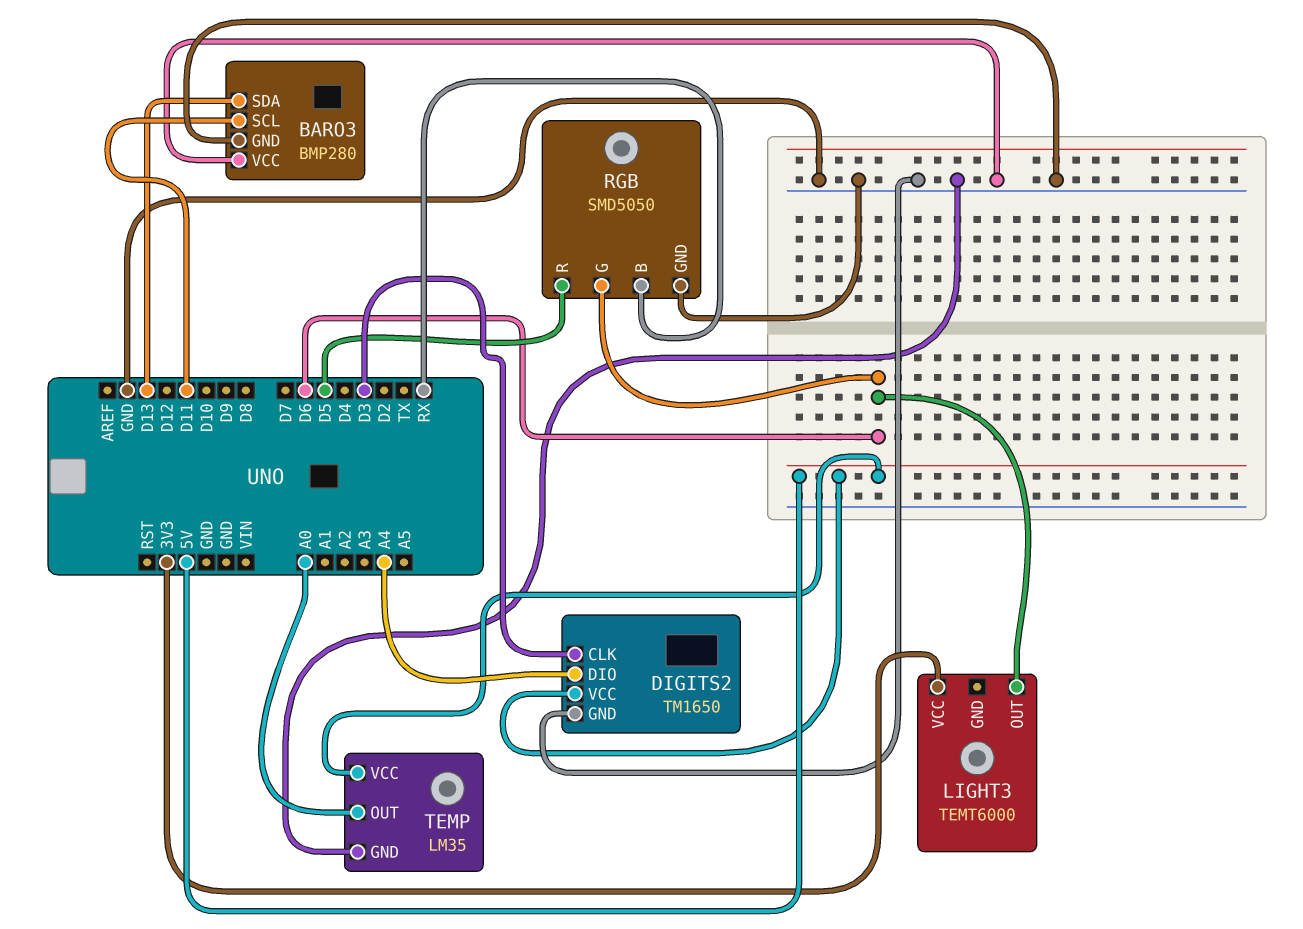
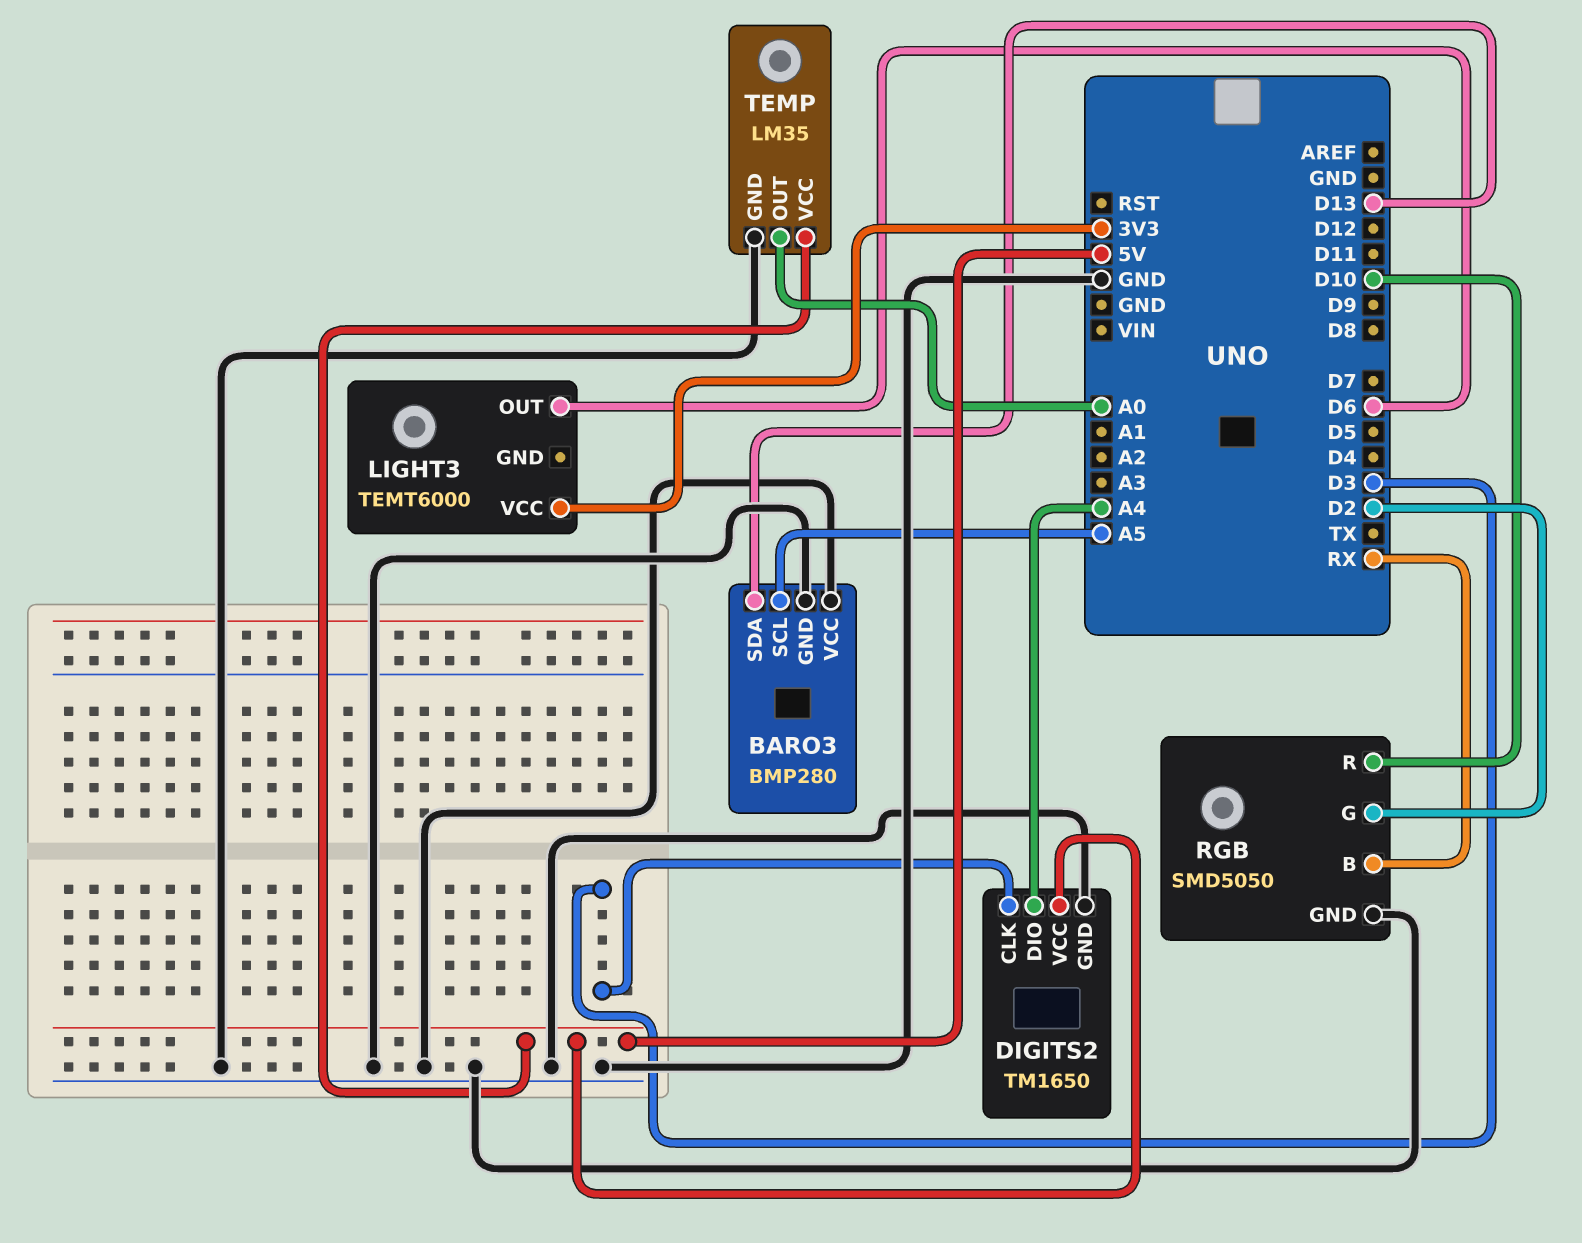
BARO3 pin SCL: D11 -> A5
RGB pin G: D6 -> D2
RGB pin R: D5 -> D10

